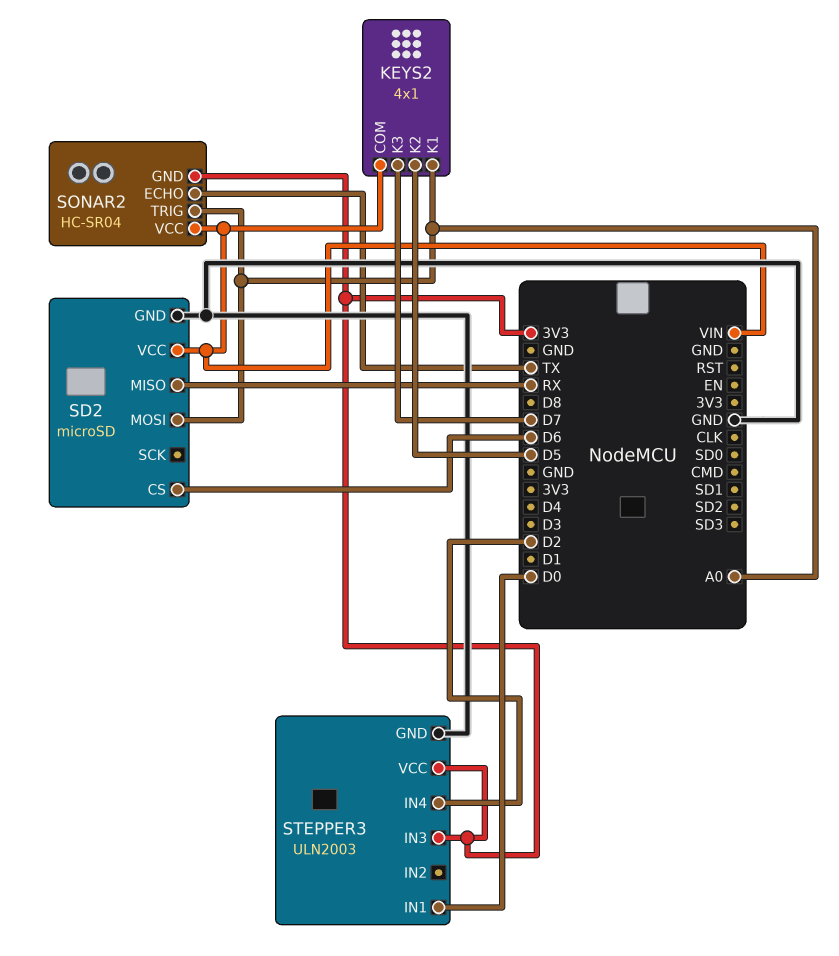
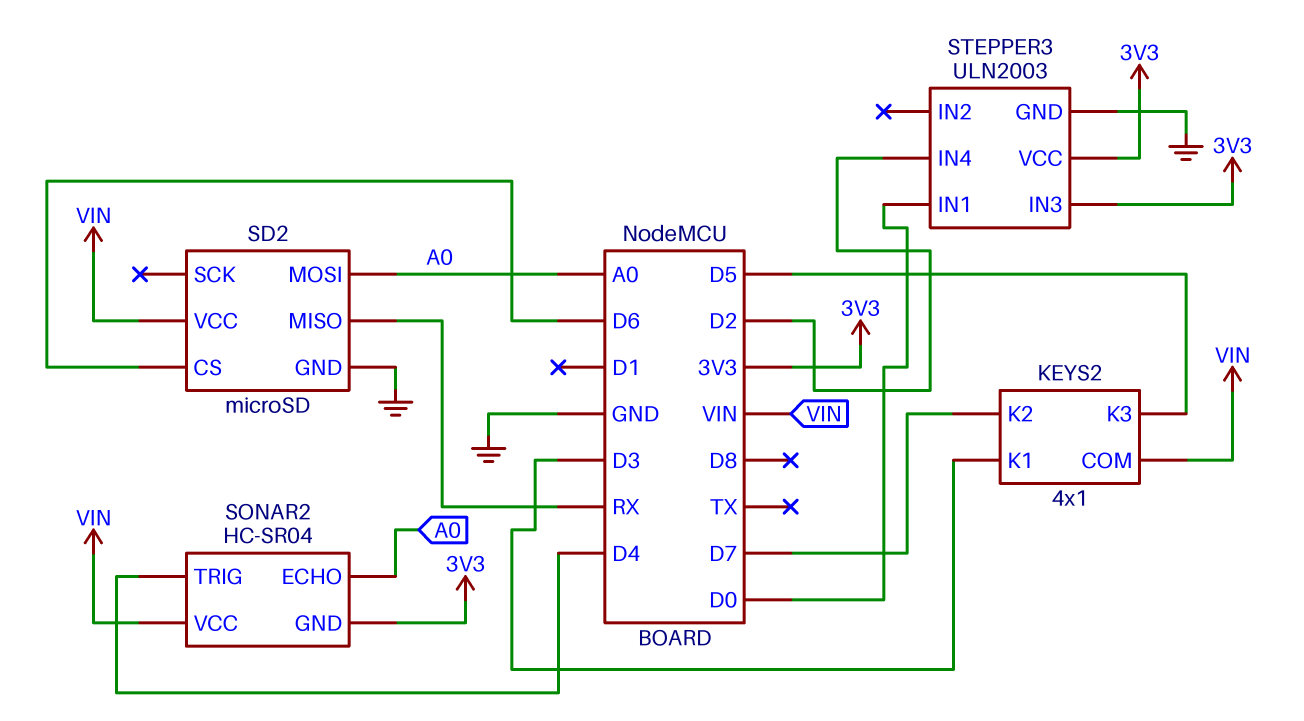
KEYS2 pin K1: A0 -> D3
KEYS2 pin K2: D5 -> D7
KEYS2 pin K3: D7 -> D5
SONAR2 pin ECHO: TX -> A0
SONAR2 pin TRIG: A0 -> D4

